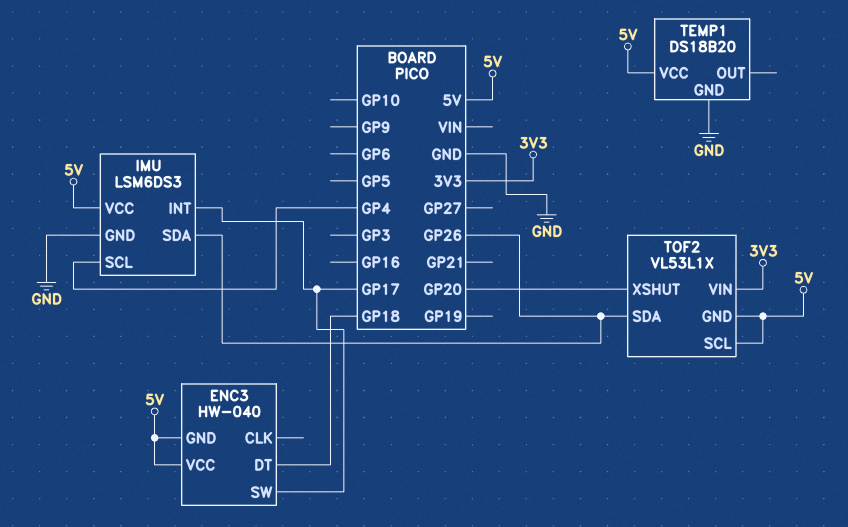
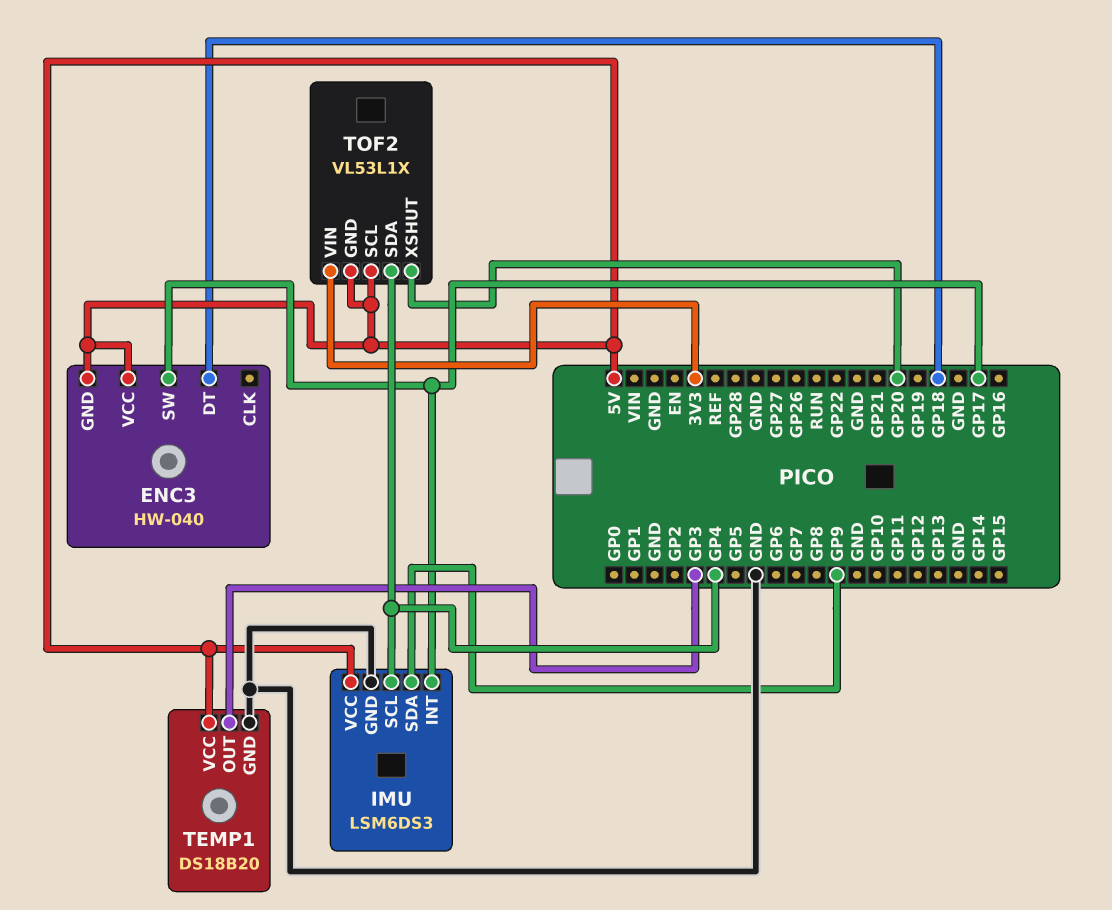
IMU pin SDA: GP26 -> GP9
TEMP1 pin OUT: none -> GP3
TOF2 pin SDA: GP26 -> GP4

